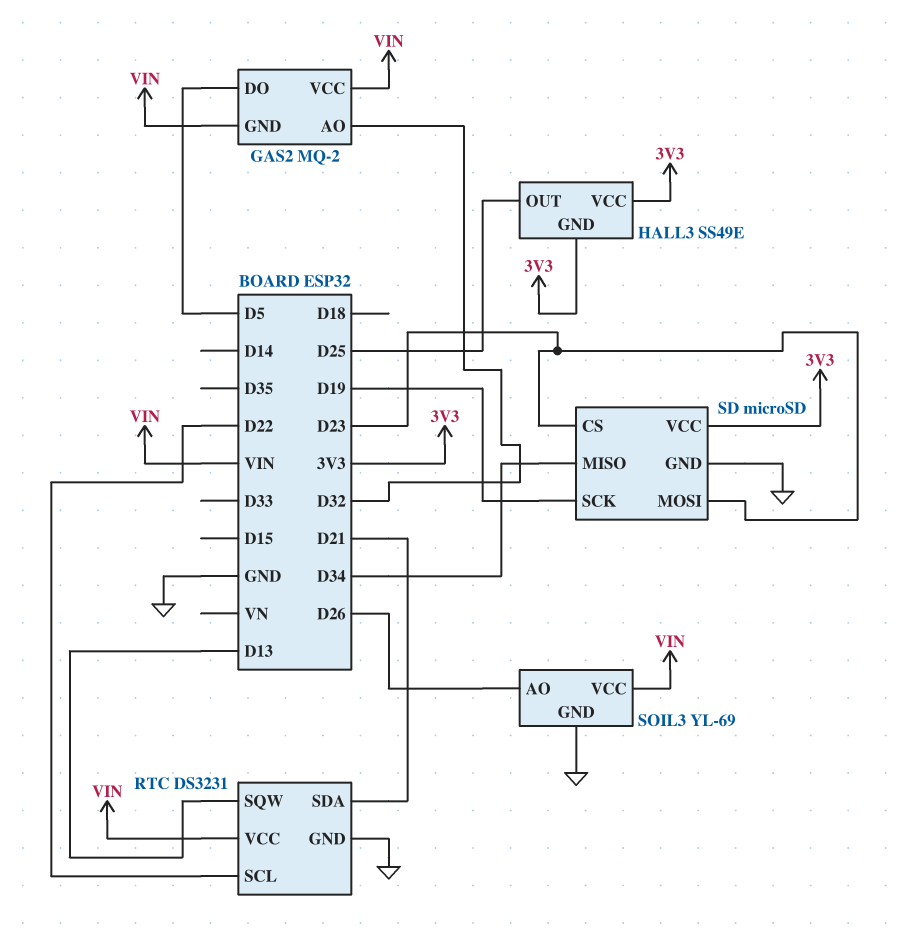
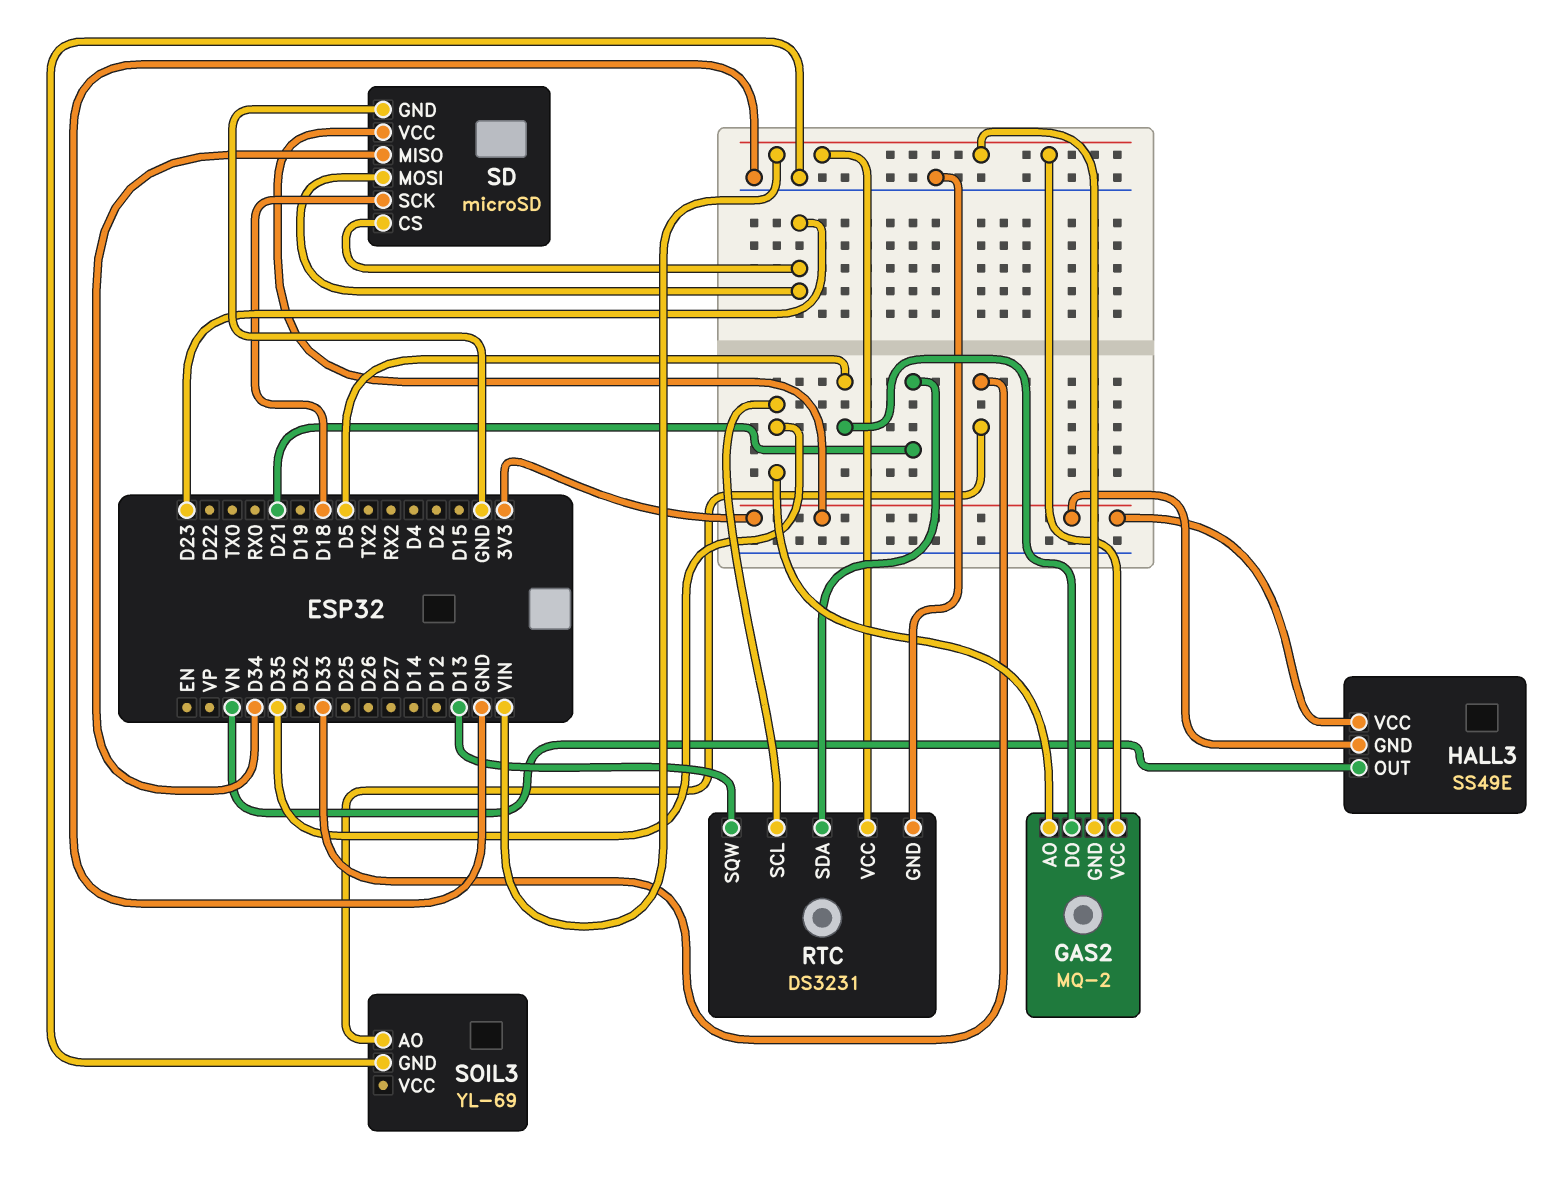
GAS2 pin AO: D32 -> D35
HALL3 pin OUT: D25 -> VN
RTC pin SCL: D22 -> D35
SD pin SCK: D19 -> D18
SOIL3 pin AO: D26 -> D33
SOIL3 pin VCC: VIN -> none

